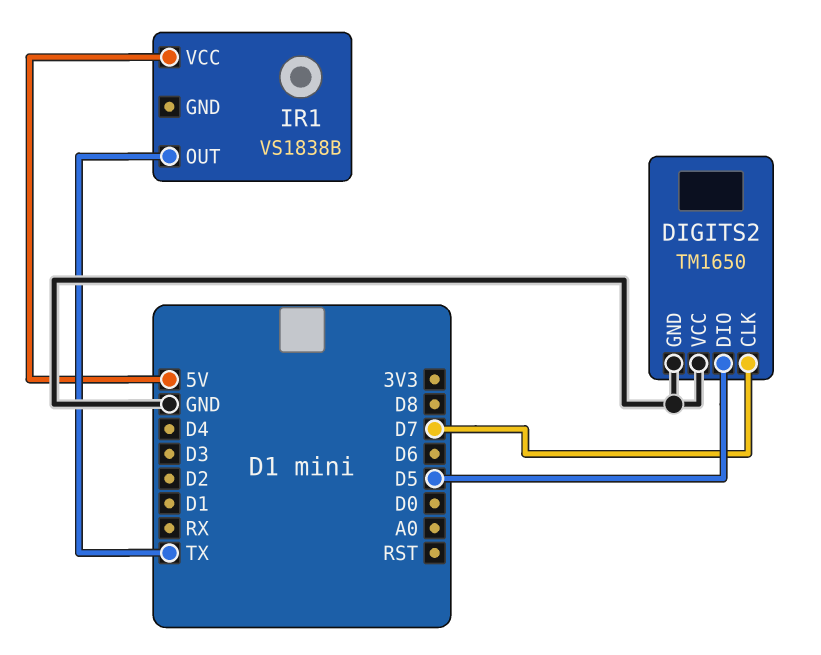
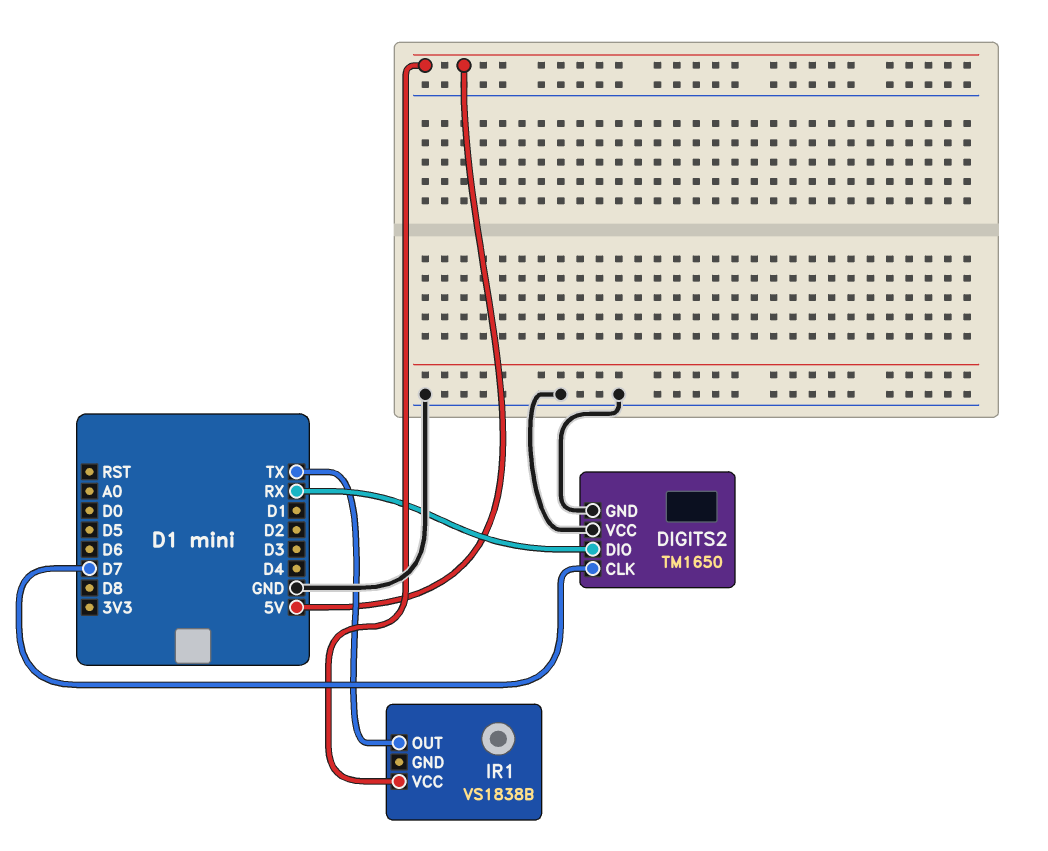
DIGITS2 pin DIO: D5 -> RX

